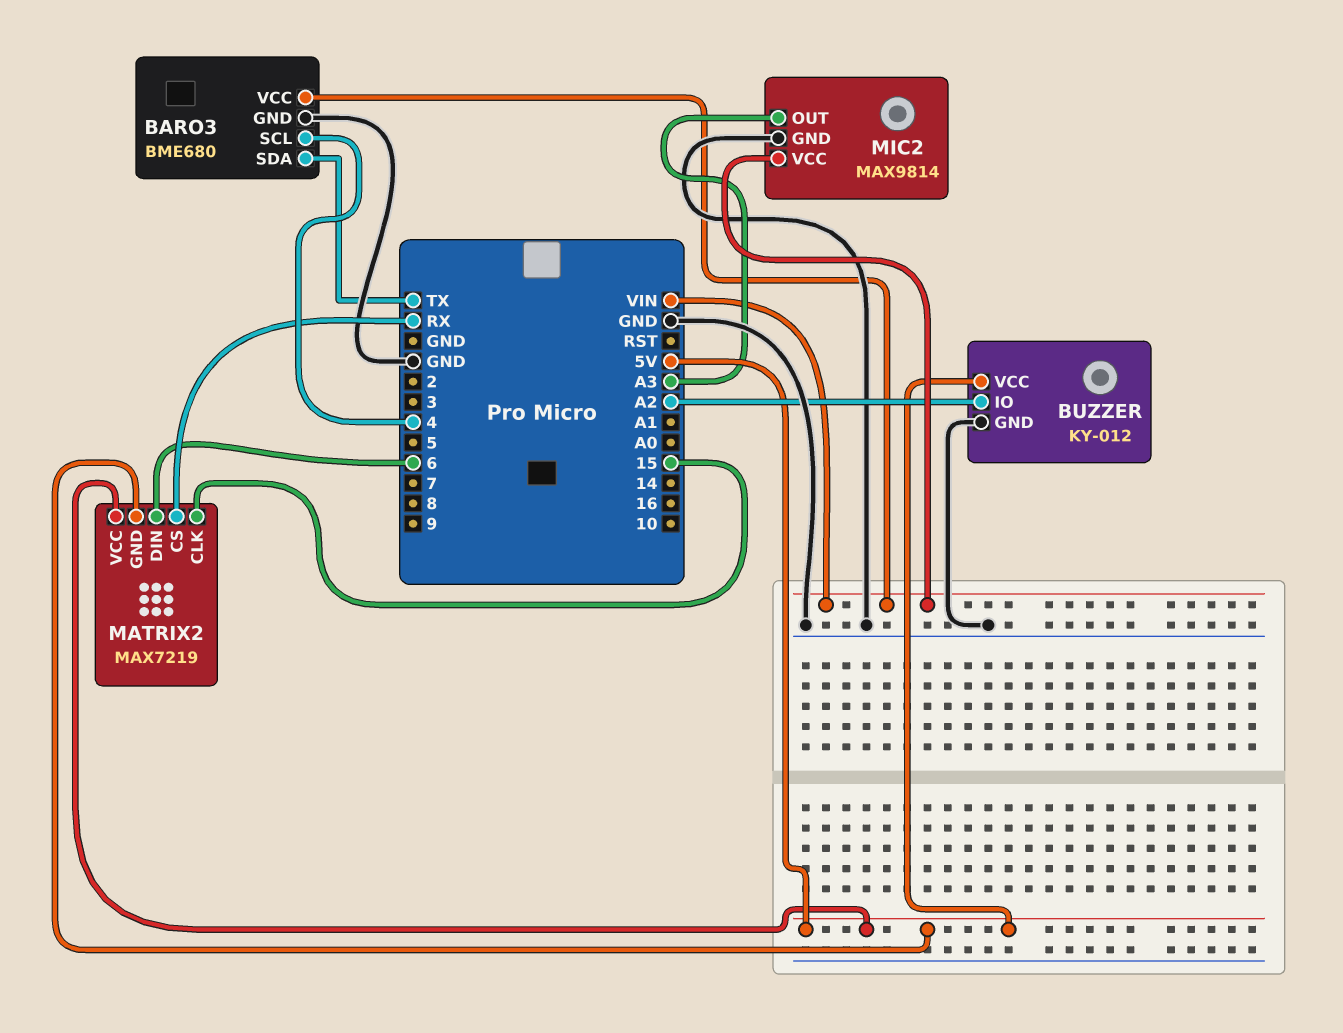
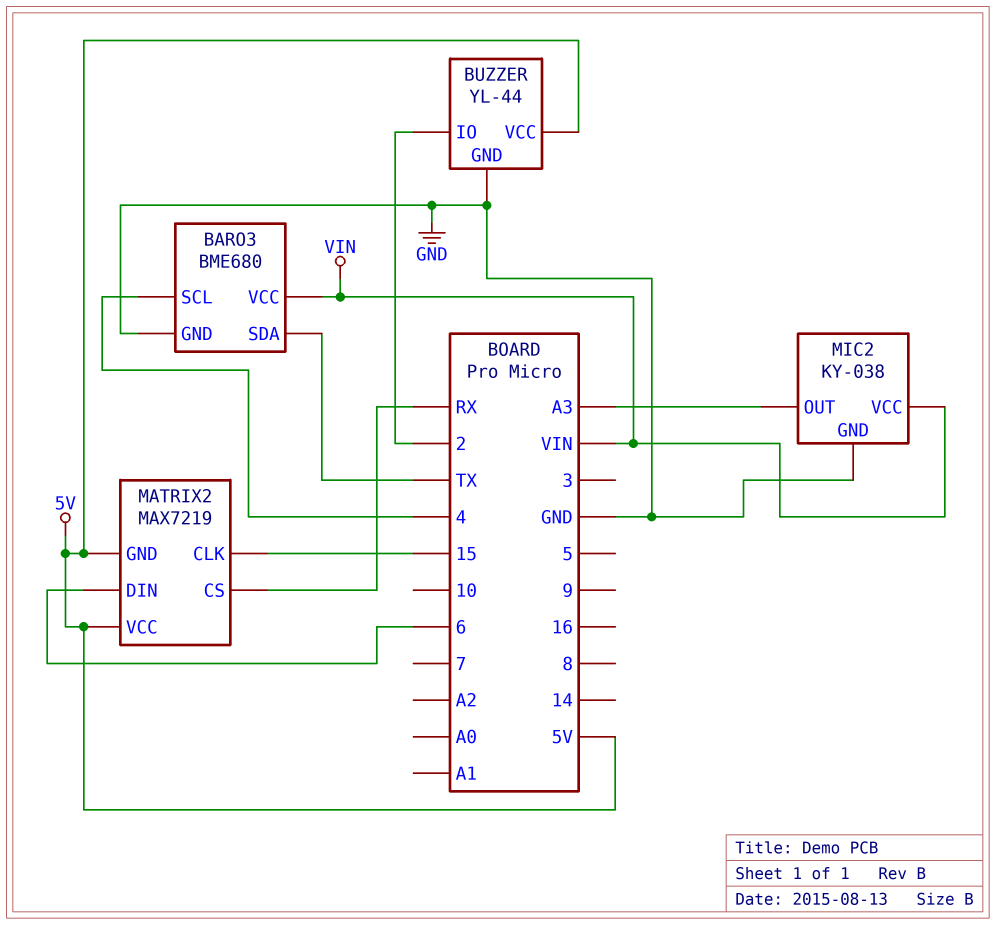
BUZZER: KY-012 -> YL-44
BUZZER pin IO: A2 -> 2
MIC2: MAX9814 -> KY-038

